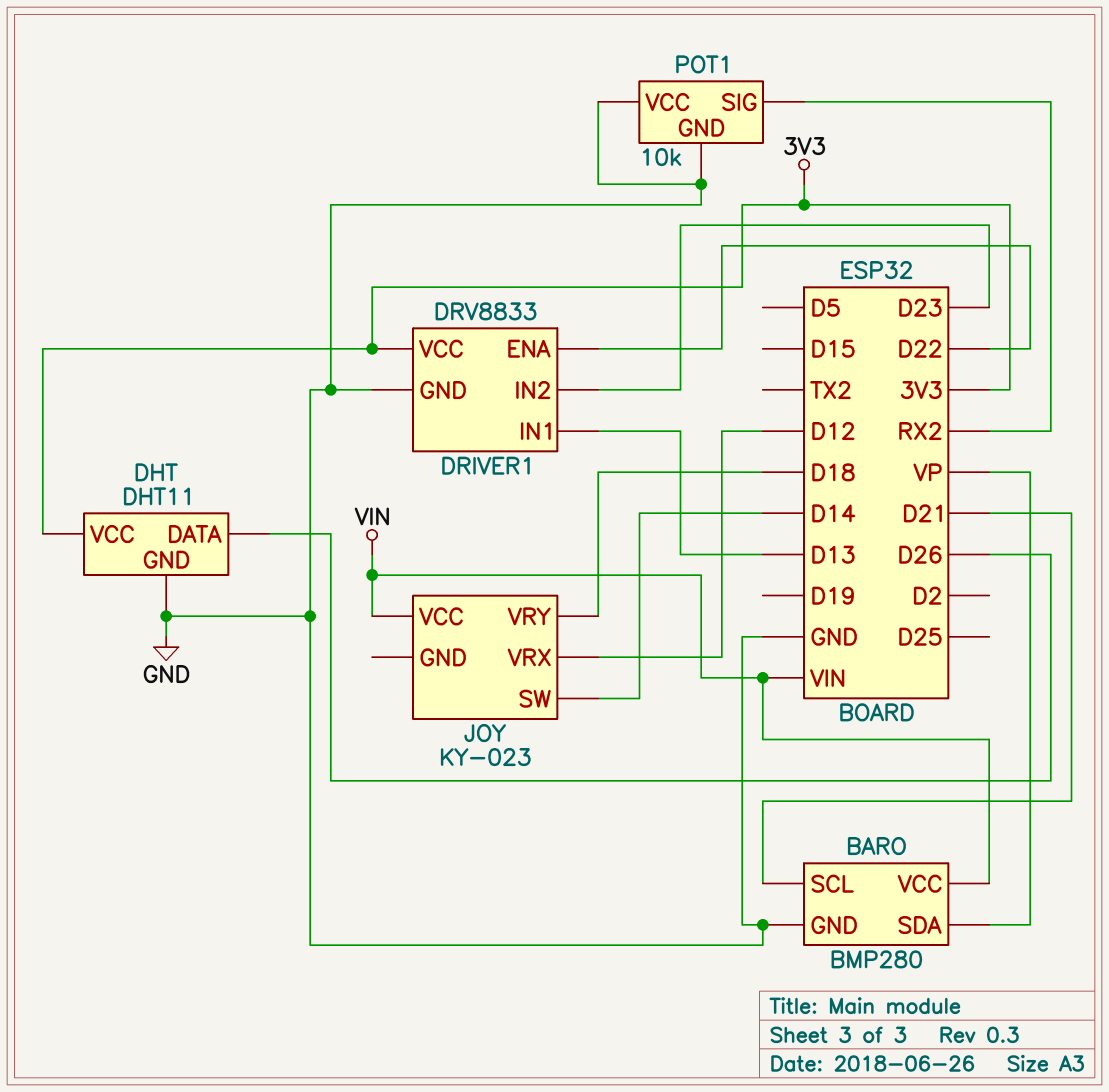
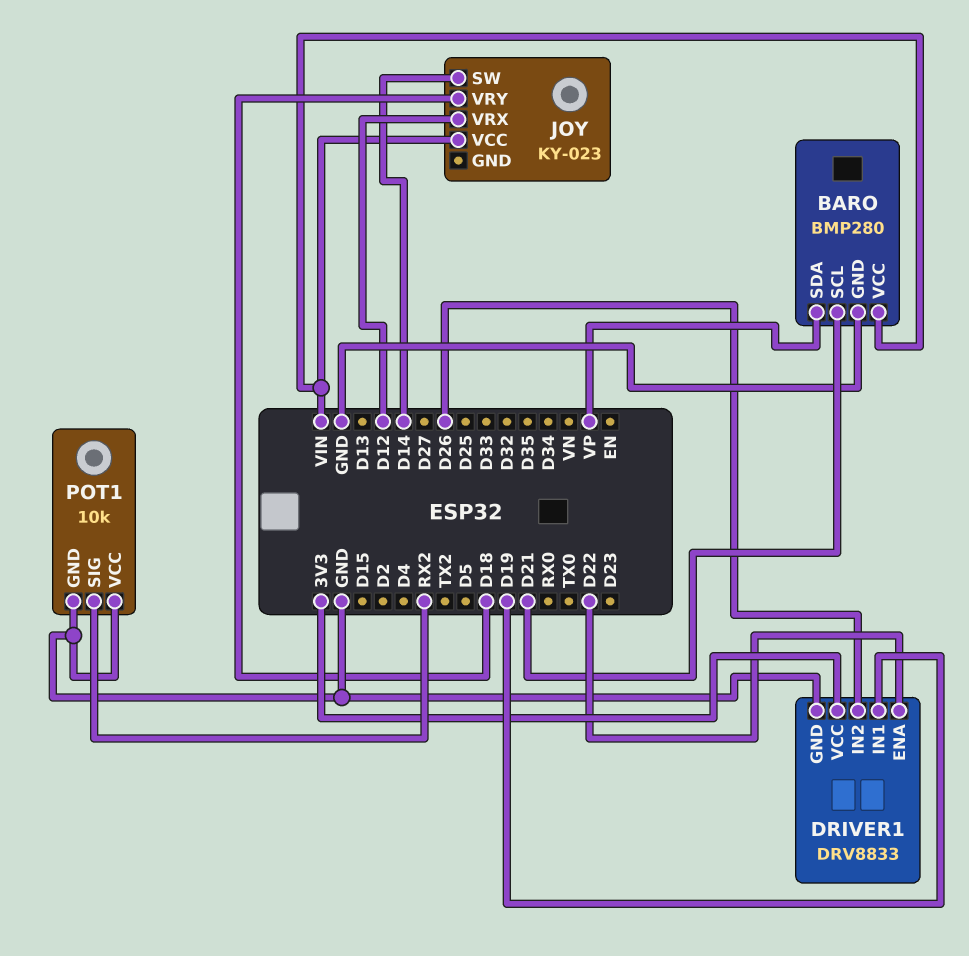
DHT: DHT11 -> none
DHT pin DATA: D26 -> none
DHT pin GND: GND -> none
DHT pin VCC: 3V3 -> none
DRIVER1 pin IN1: D13 -> D19
DRIVER1 pin IN2: D23 -> D26

